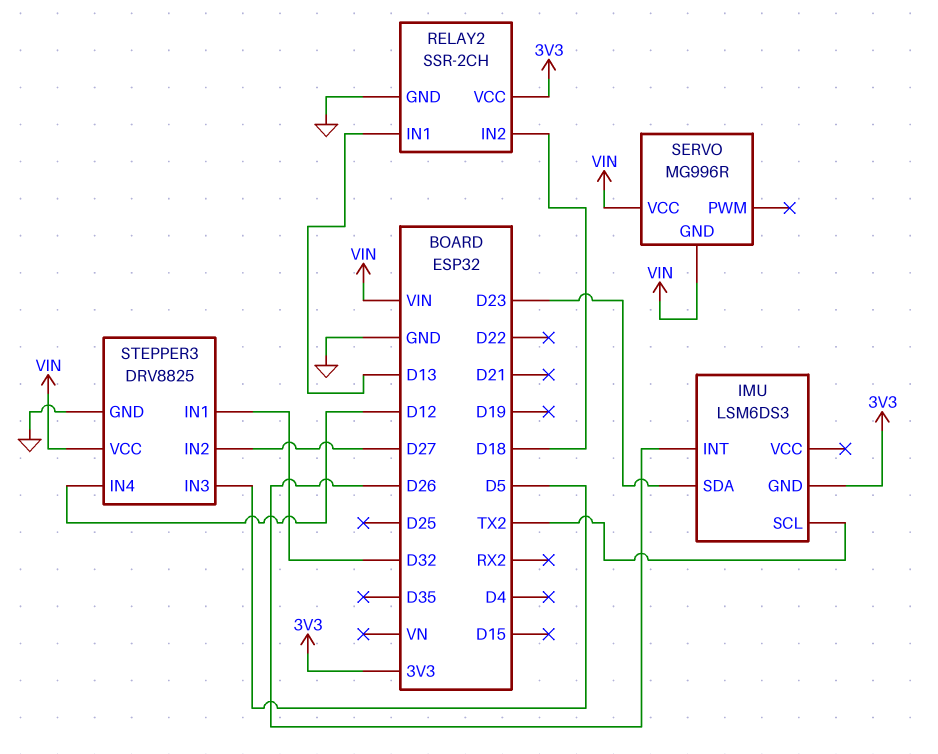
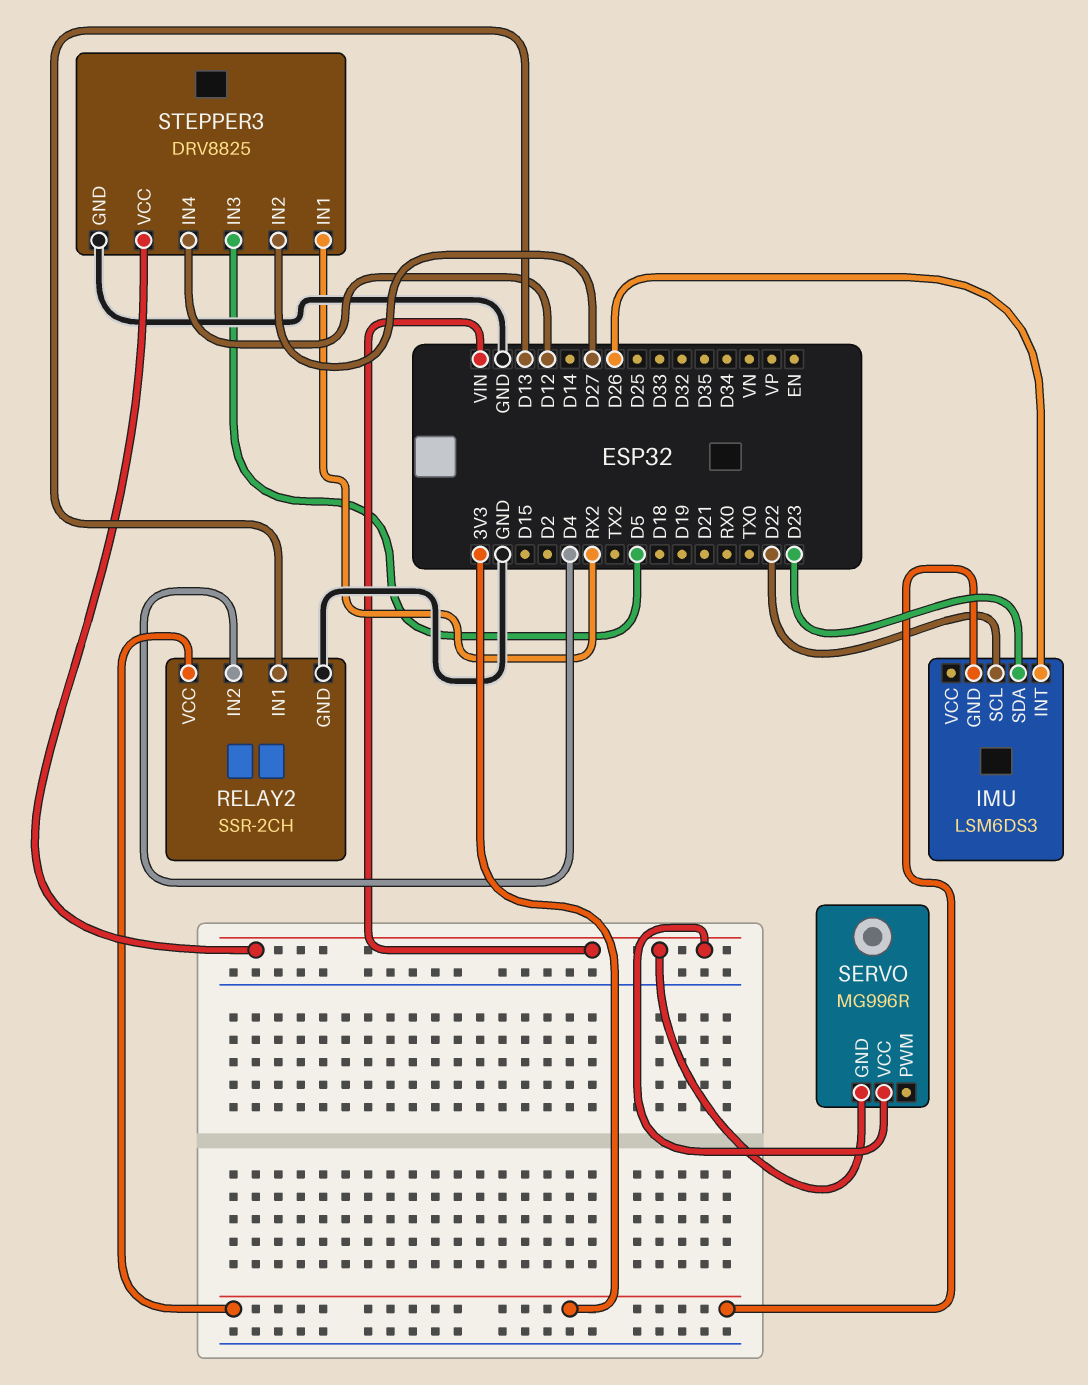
IMU pin SCL: TX2 -> D22
RELAY2 pin IN2: D18 -> D4
STEPPER3 pin IN1: D32 -> RX2

